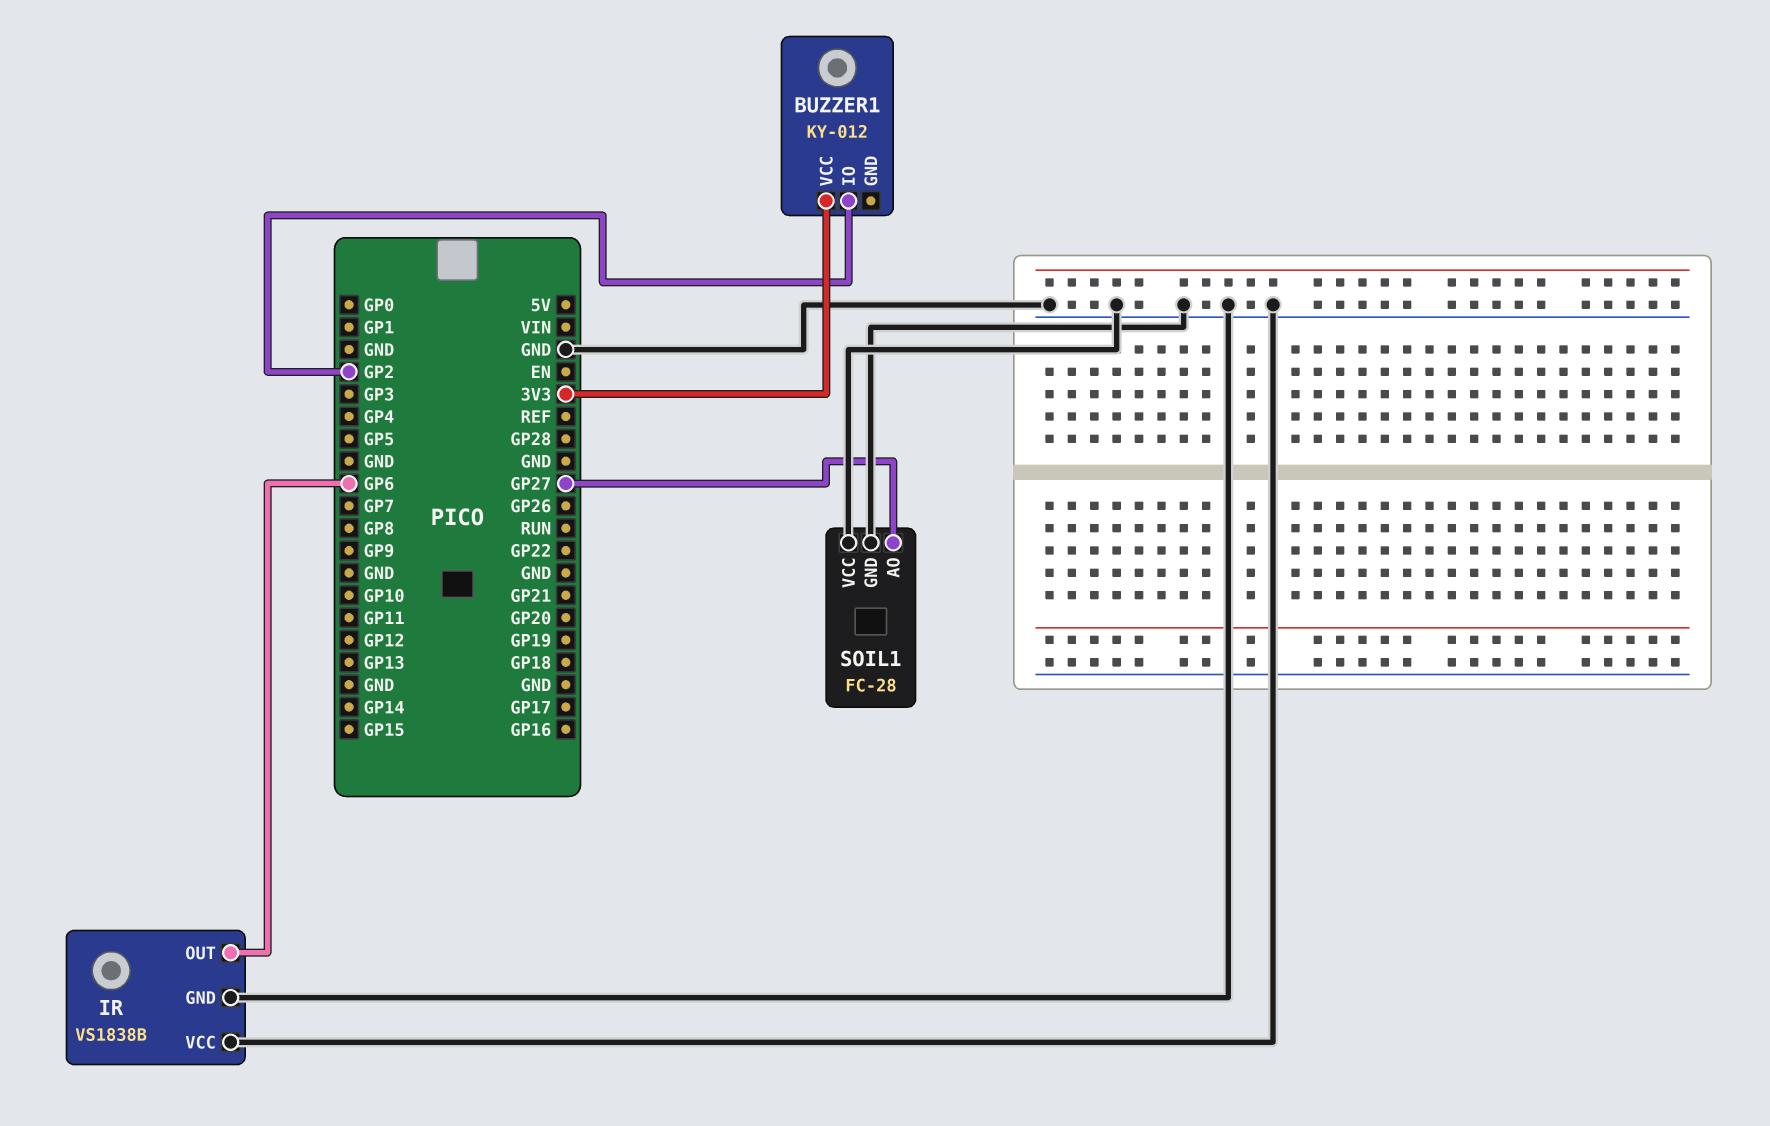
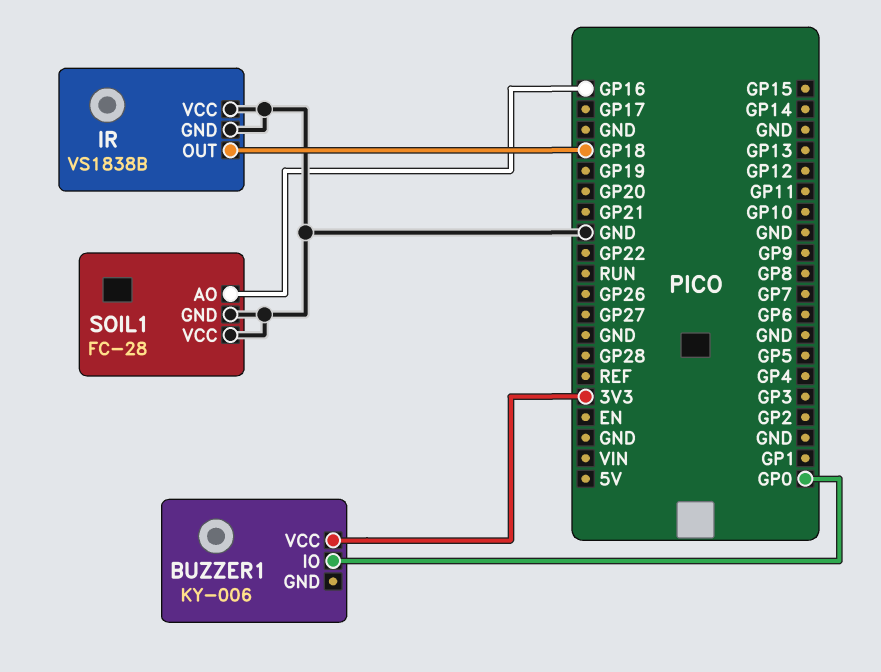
BUZZER1: KY-012 -> KY-006
BUZZER1 pin IO: GP2 -> GP0
IR pin OUT: GP6 -> GP18
SOIL1 pin AO: GP27 -> GP16

